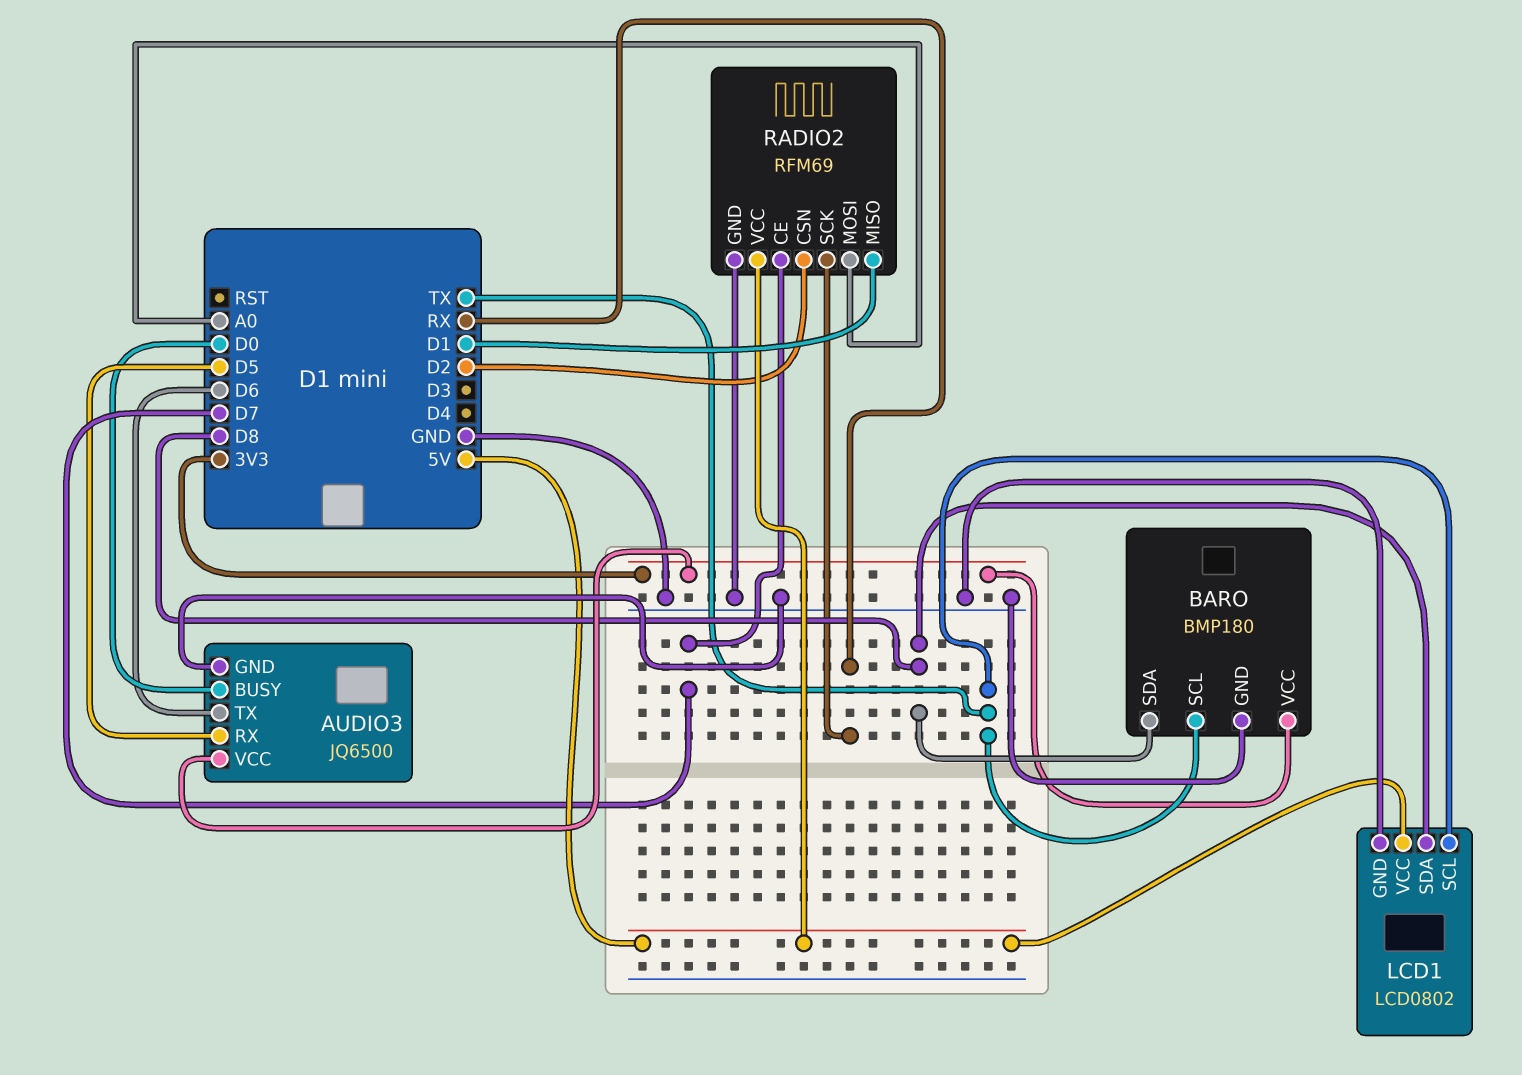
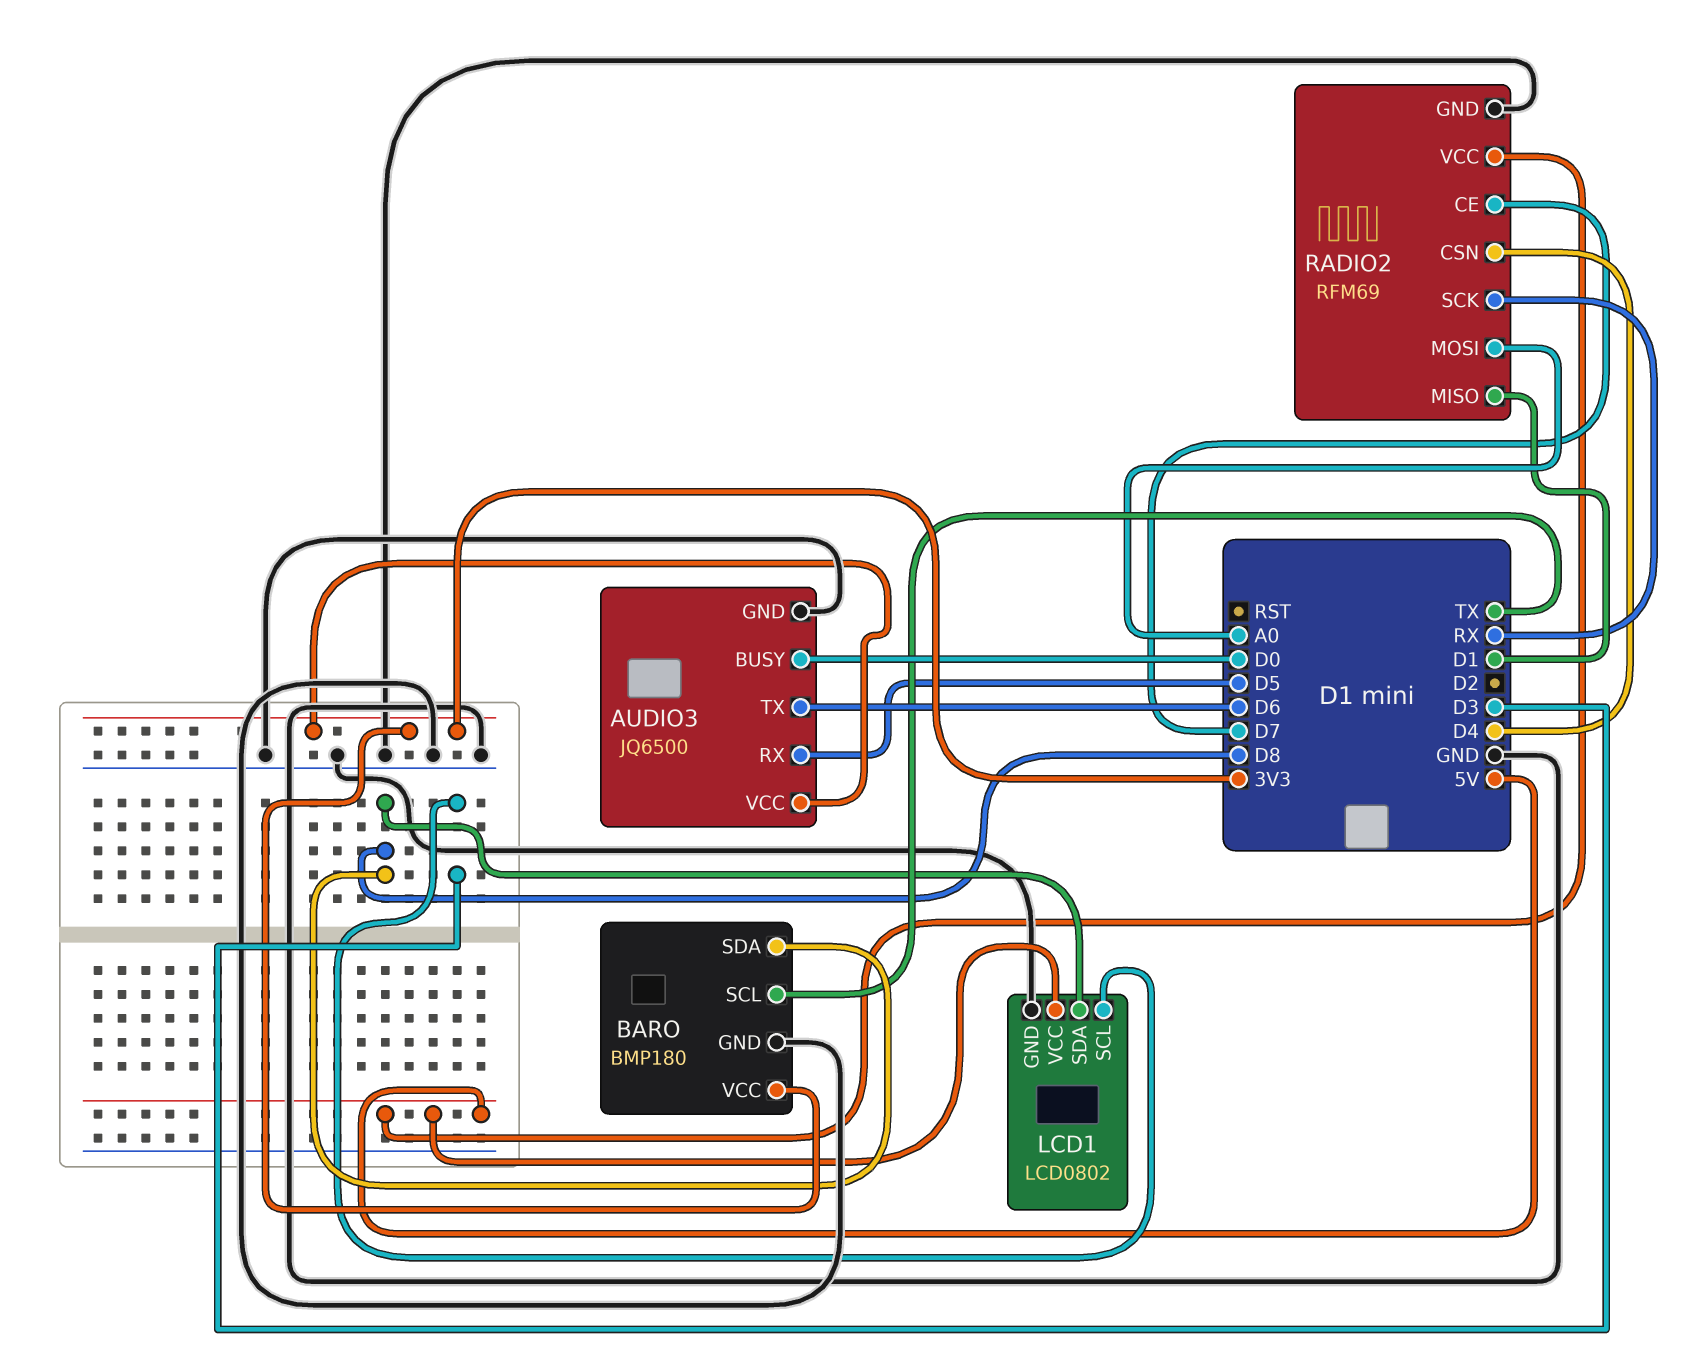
LCD1 pin SCL: TX -> D3
RADIO2 pin CSN: D2 -> D4

